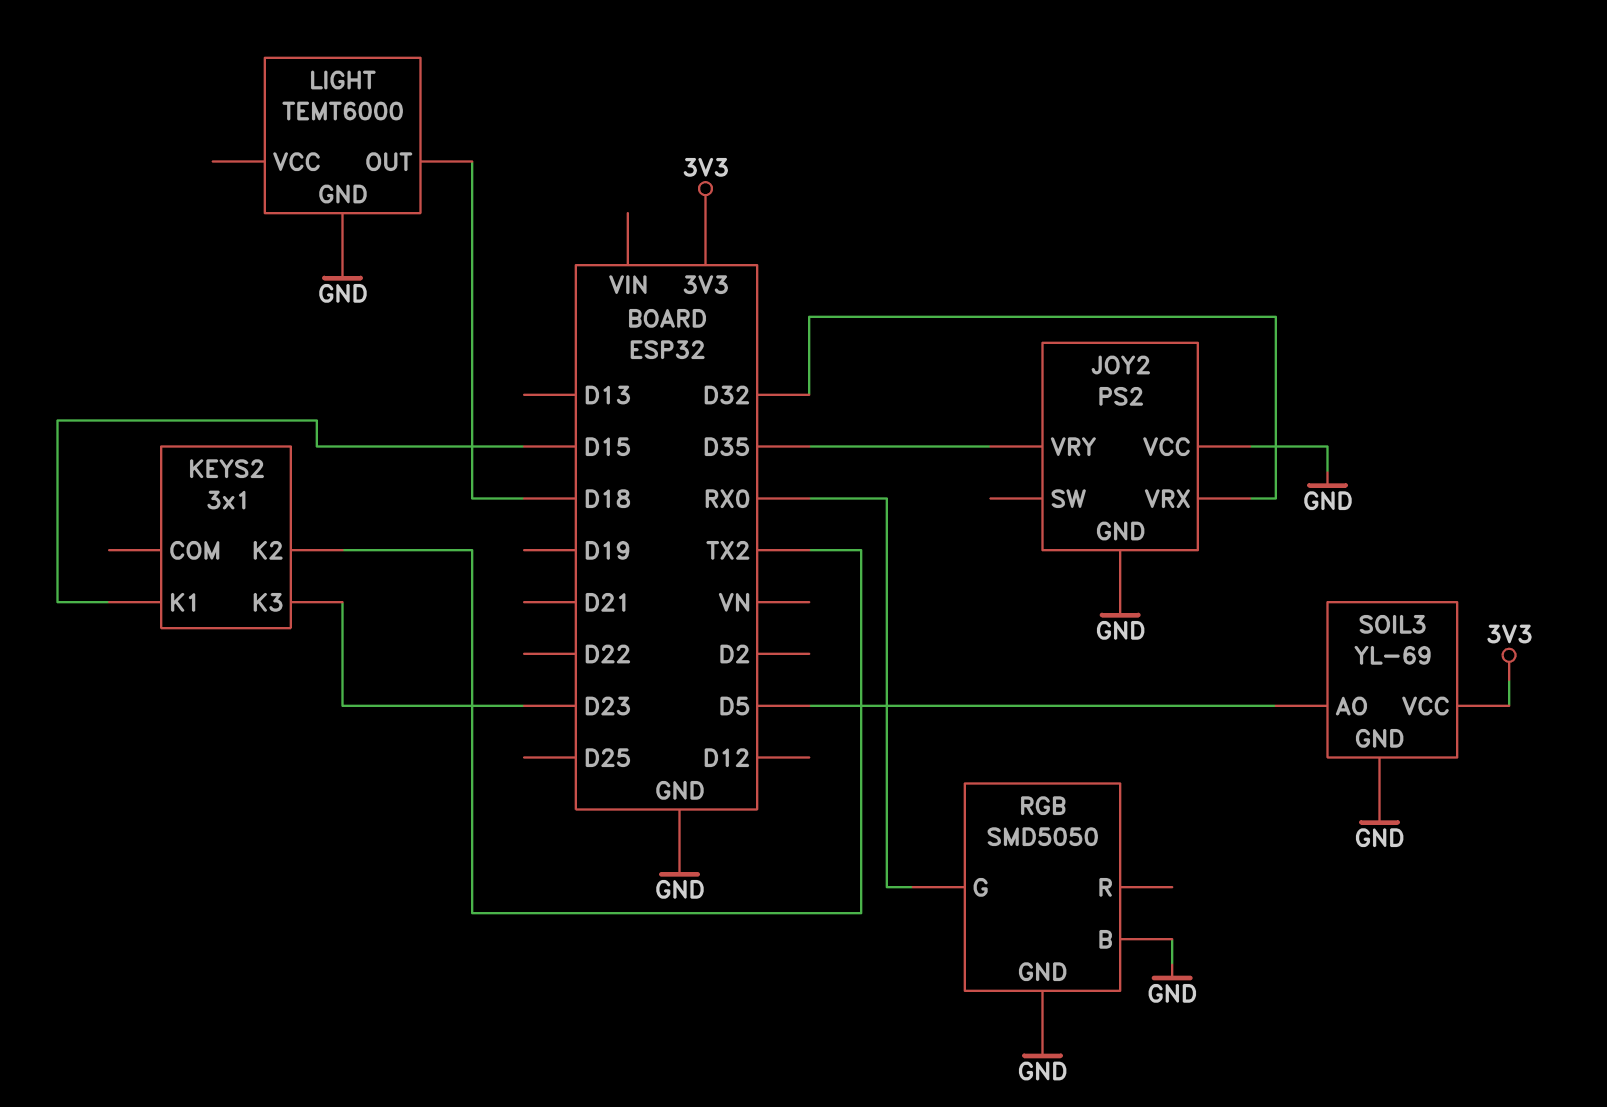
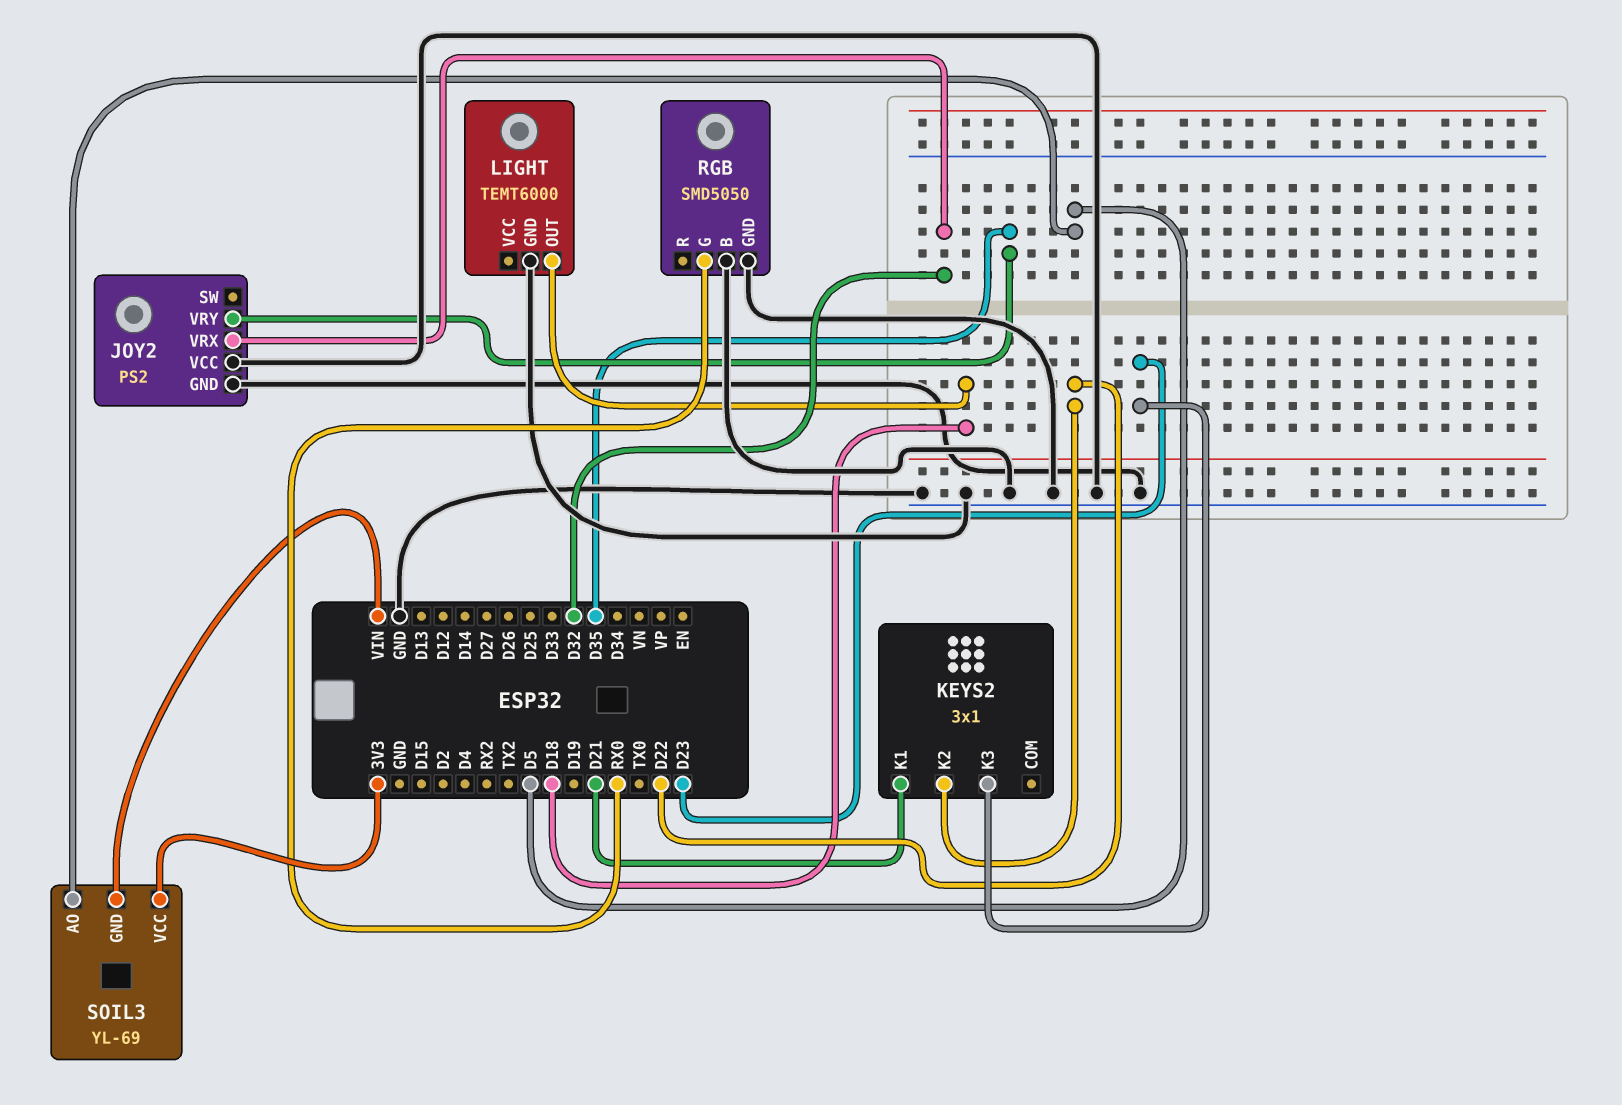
KEYS2 pin K1: D15 -> D21
KEYS2 pin K2: TX2 -> D22
SOIL3 pin GND: GND -> VIN

